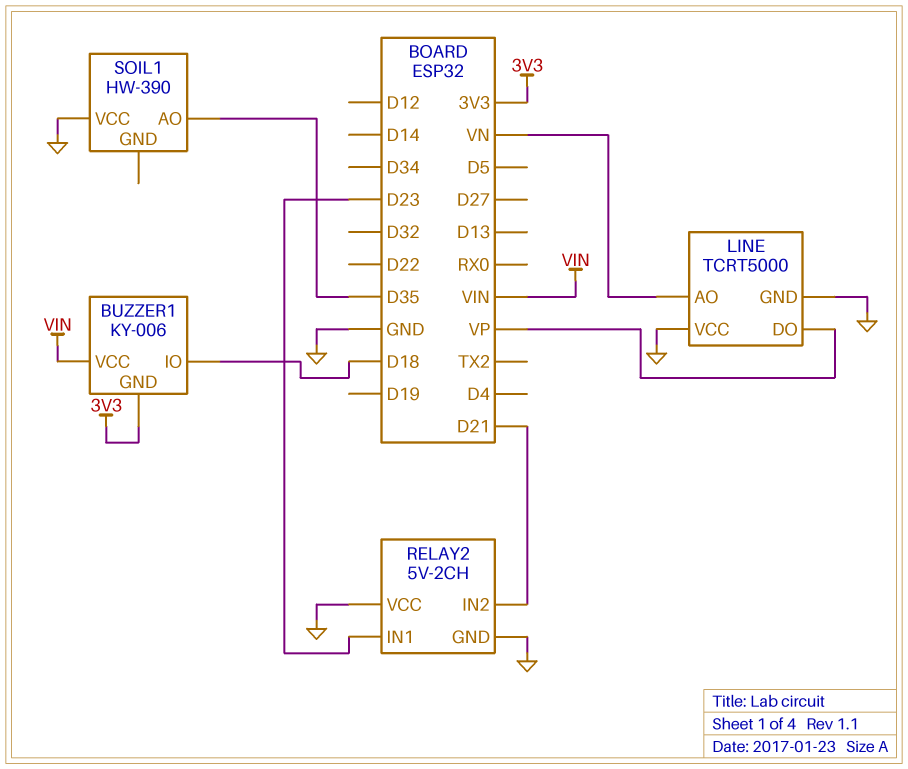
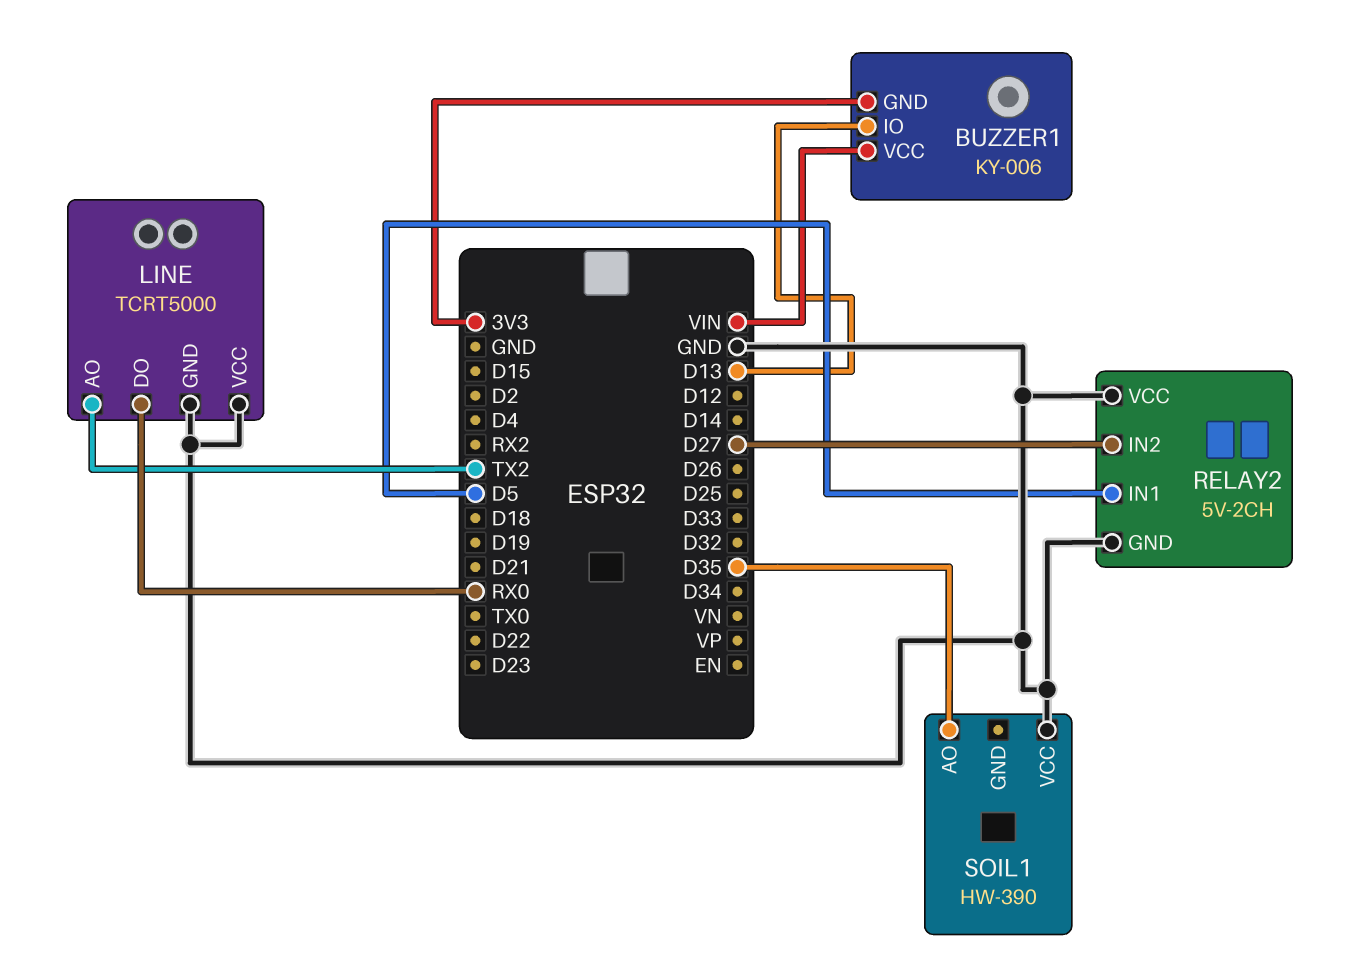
BUZZER1 pin IO: D18 -> D13
LINE pin AO: VN -> TX2
LINE pin DO: VP -> RX0
RELAY2 pin IN1: D23 -> D5
RELAY2 pin IN2: D21 -> D27

